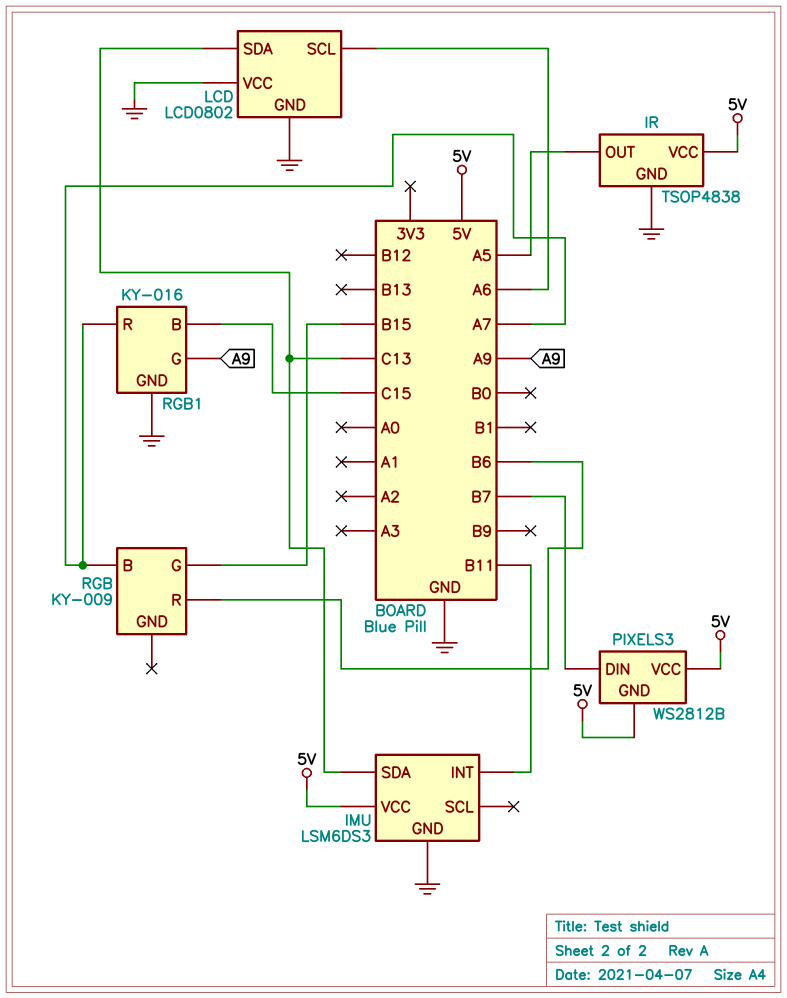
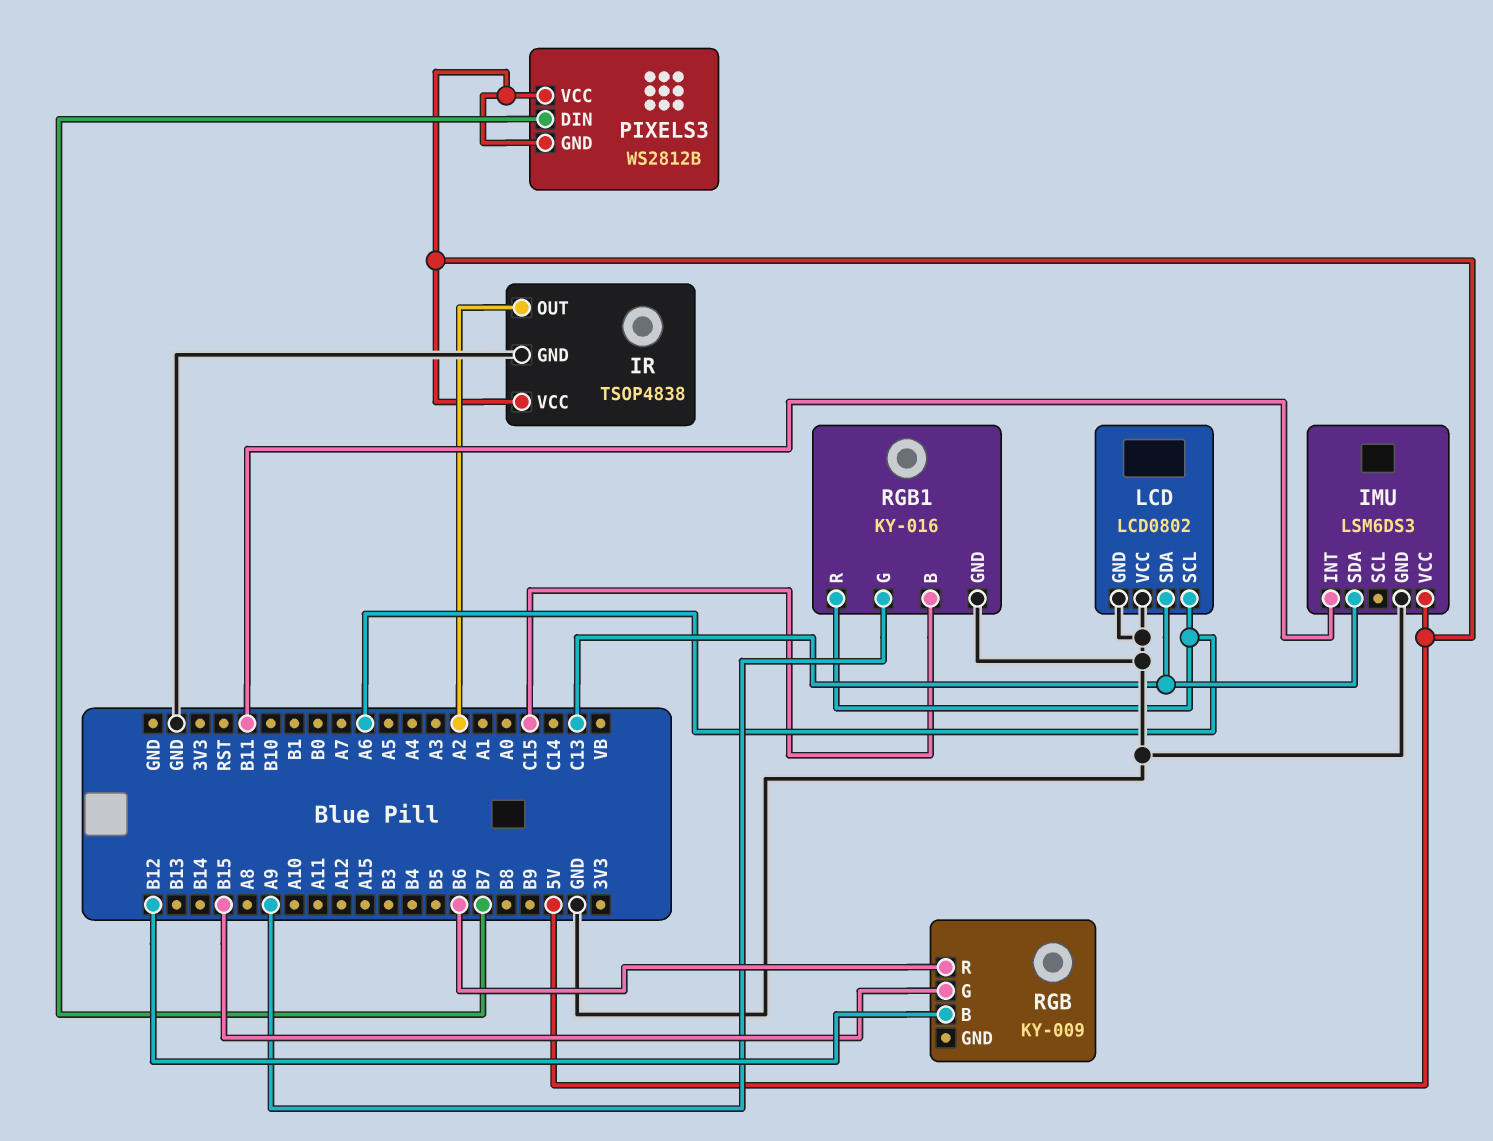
IR pin OUT: A5 -> A2
RGB pin B: A7 -> B12
RGB1 pin R: A7 -> A6

